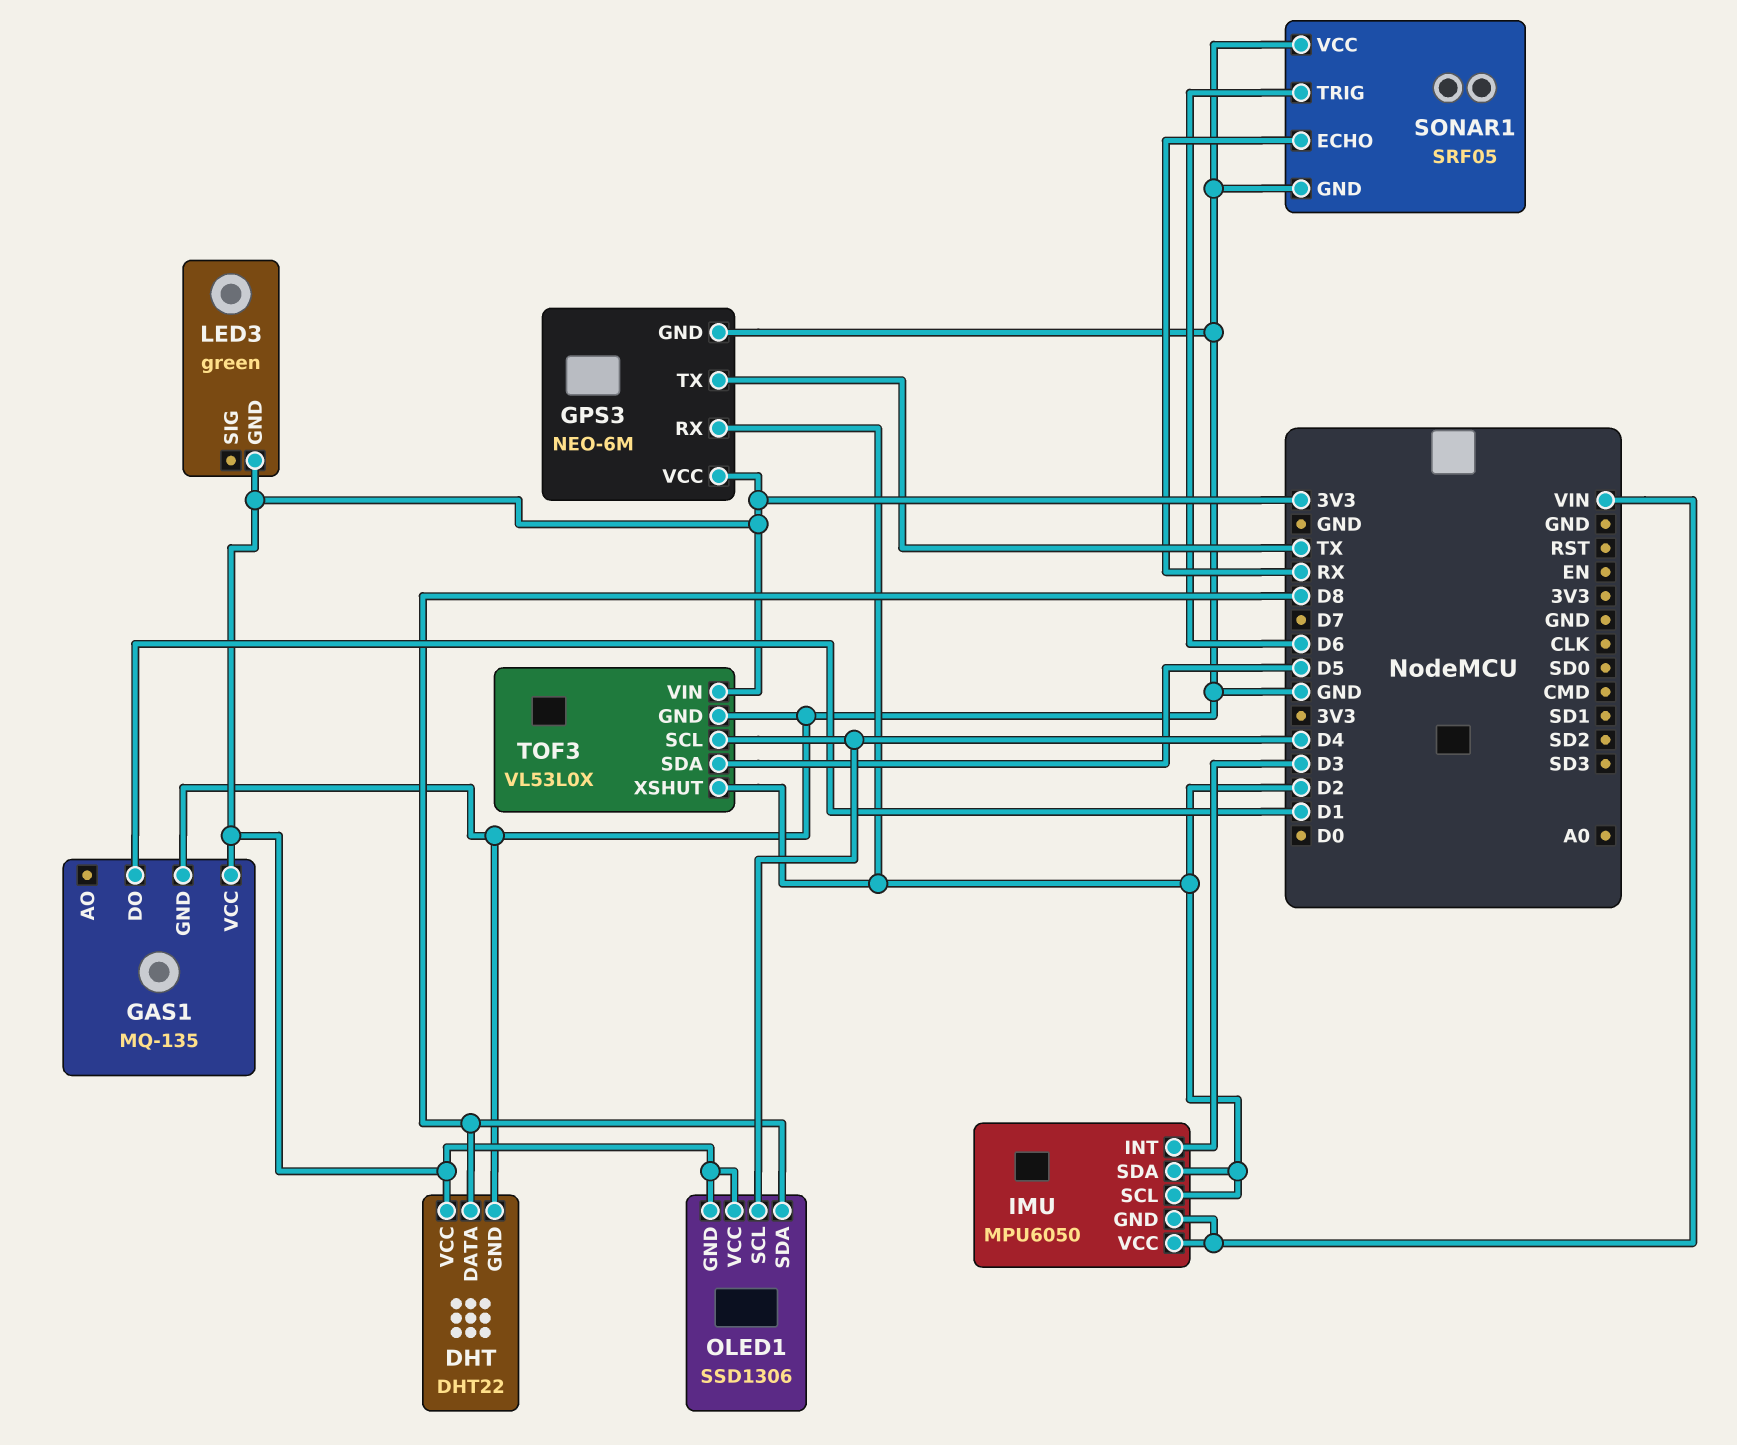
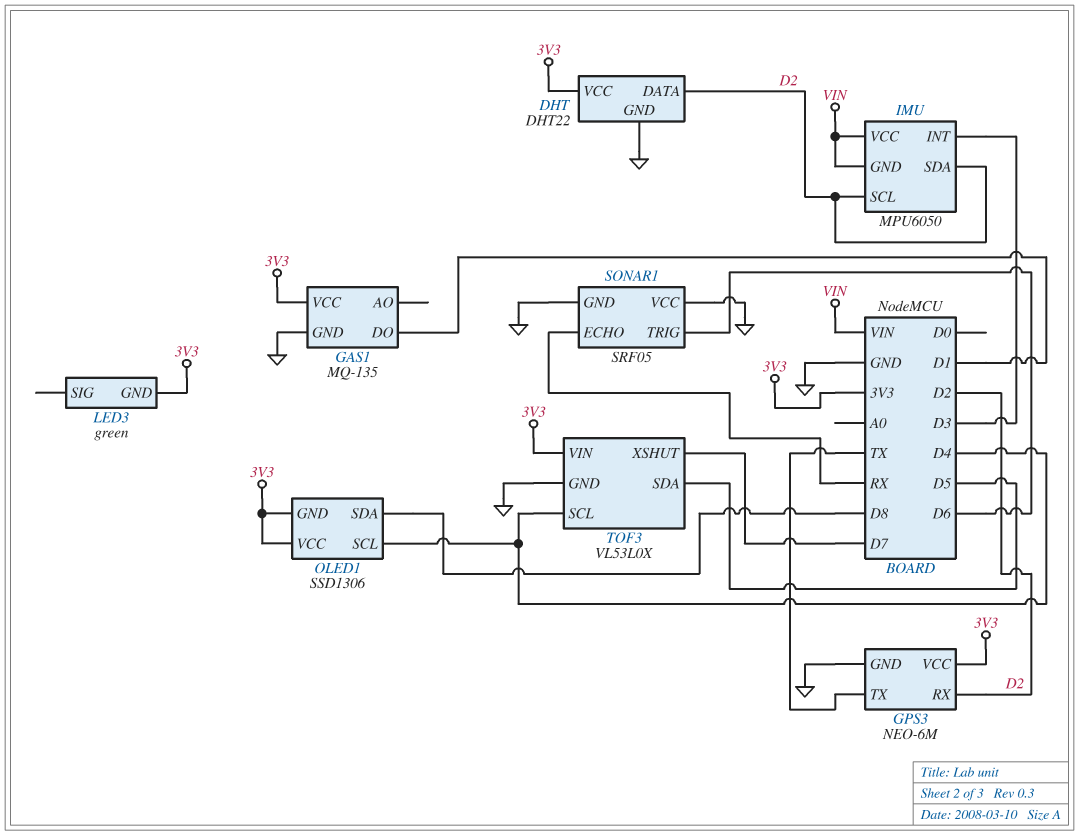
DHT pin DATA: D8 -> D2
TOF3 pin XSHUT: D2 -> D7

